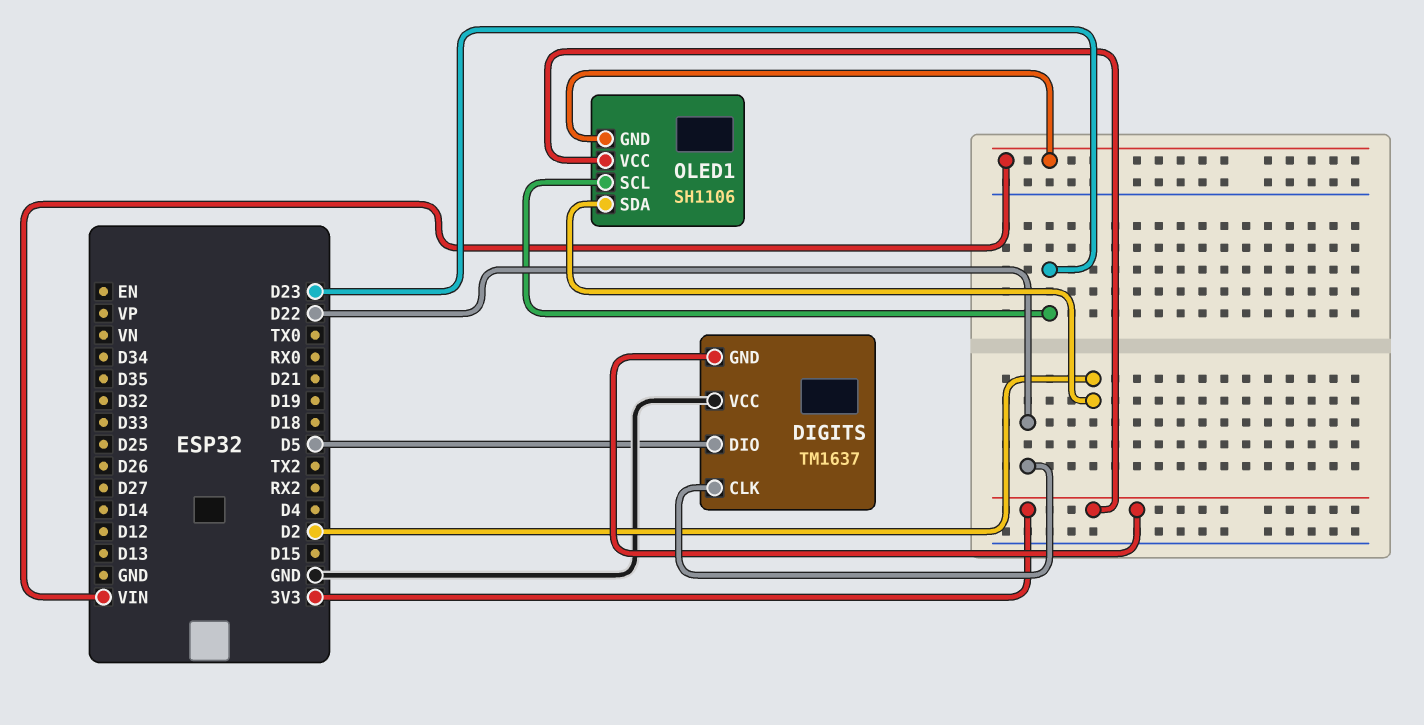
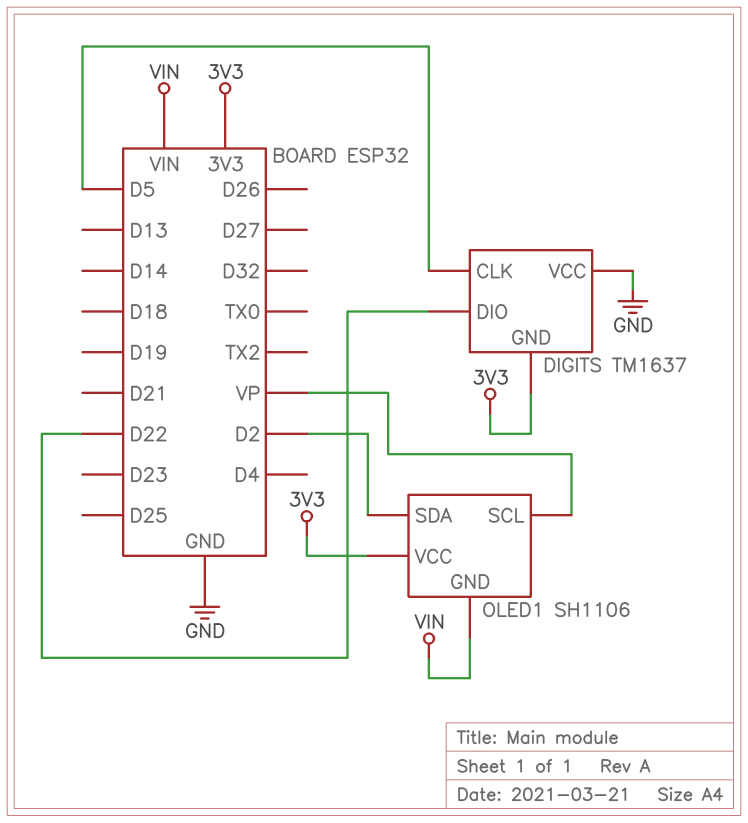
DIGITS pin CLK: D22 -> D5
DIGITS pin DIO: D5 -> D22
OLED1 pin SCL: D23 -> VP

